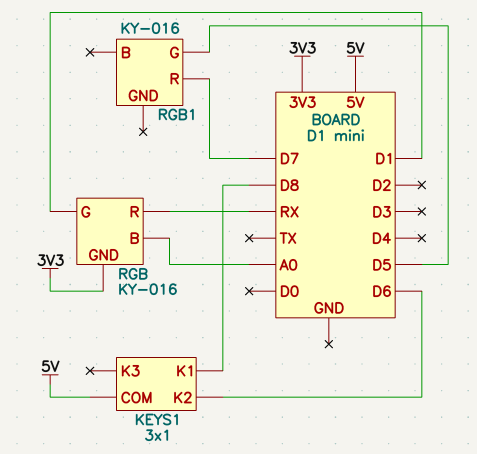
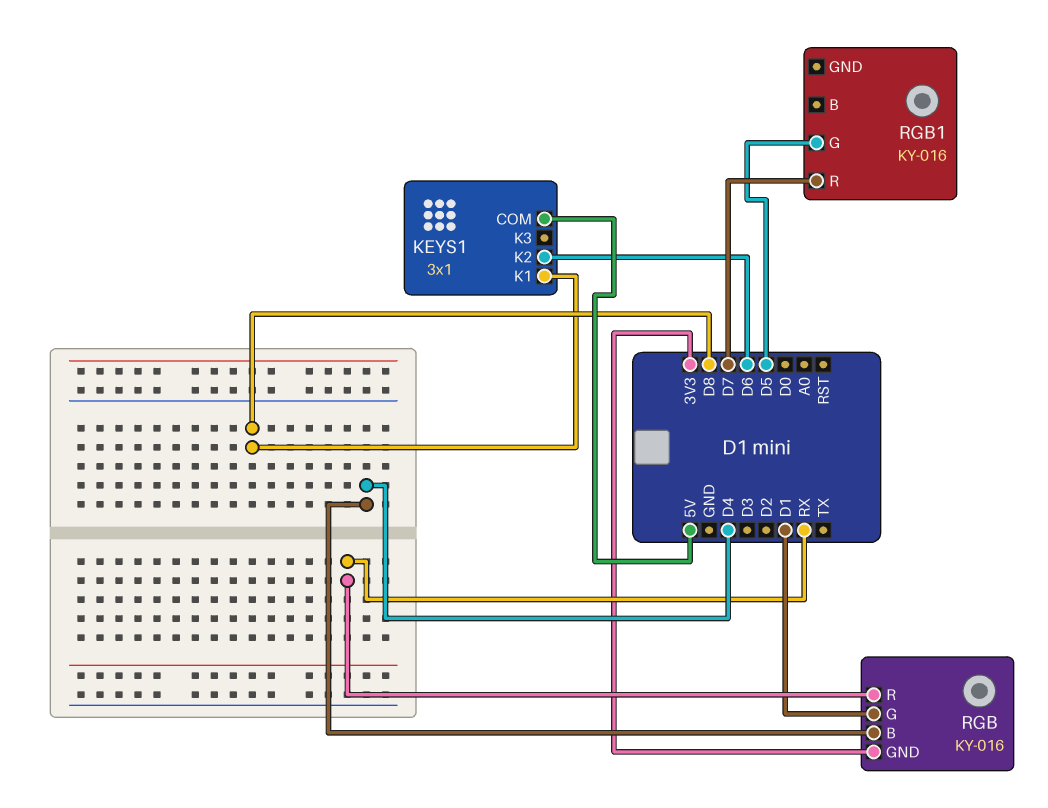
RGB pin B: A0 -> D4

